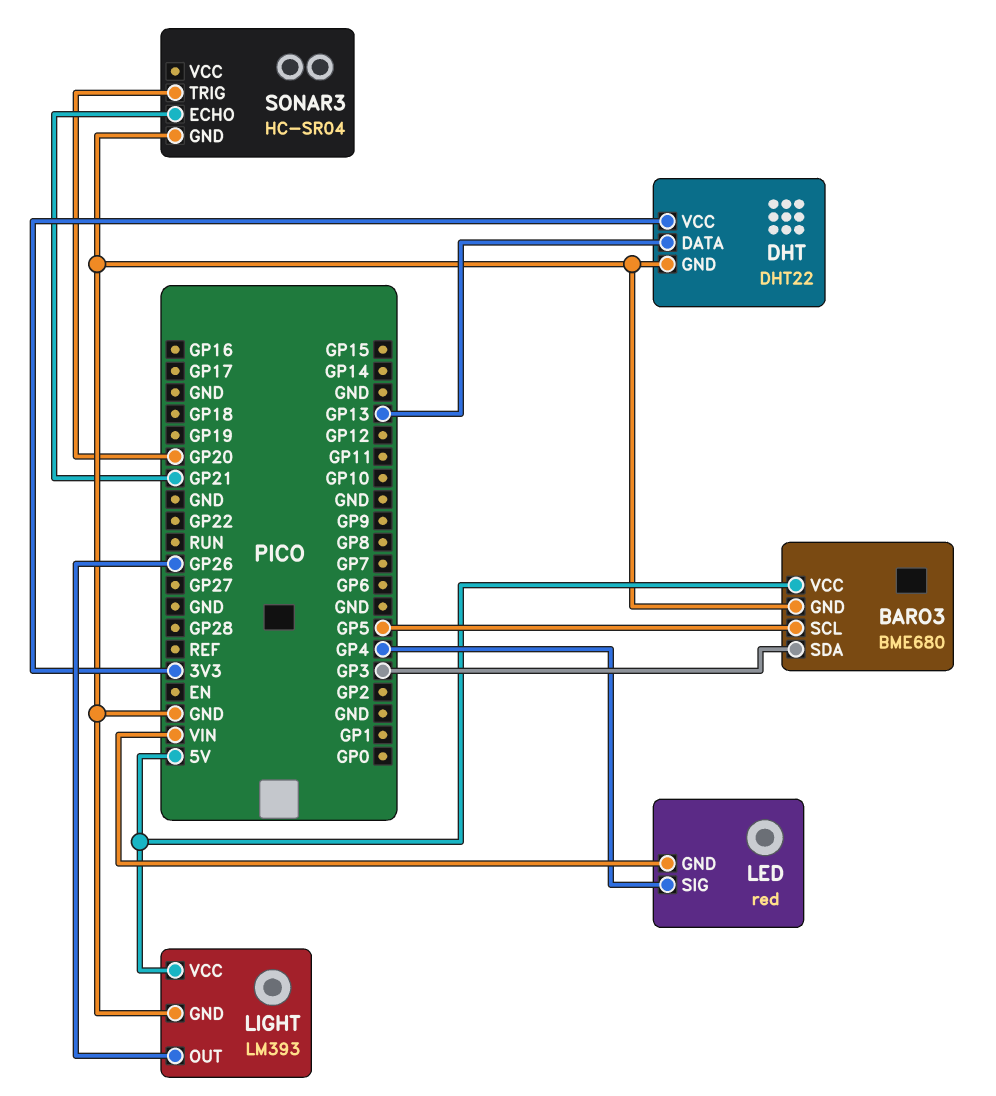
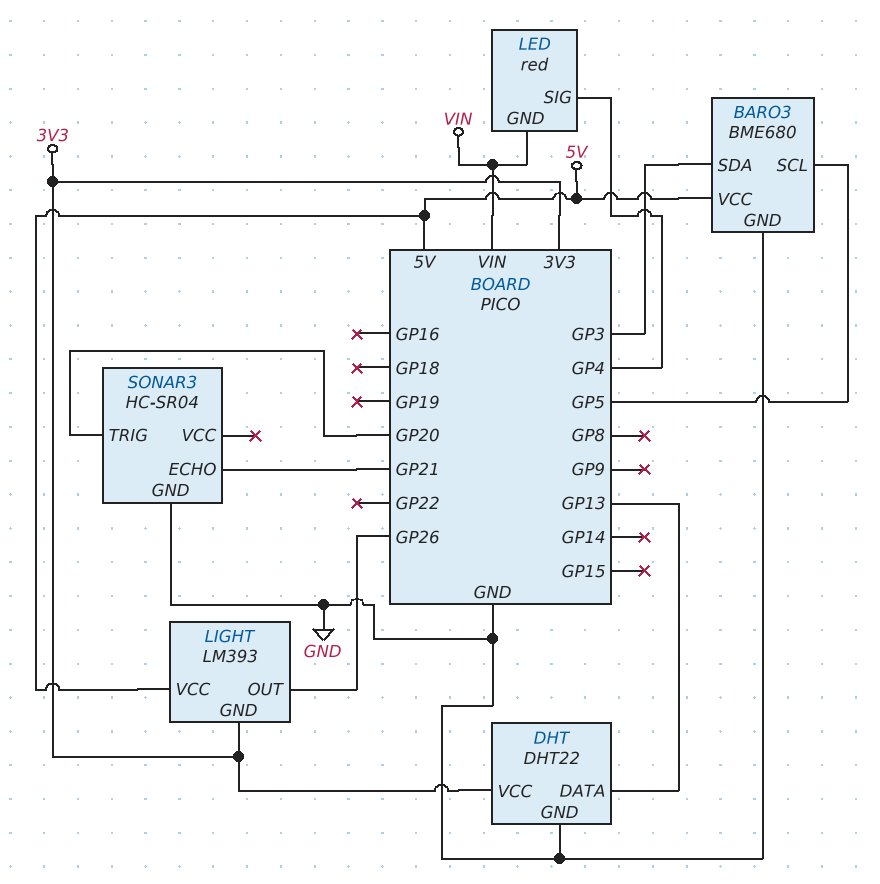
LIGHT pin GND: GND -> 3V3

